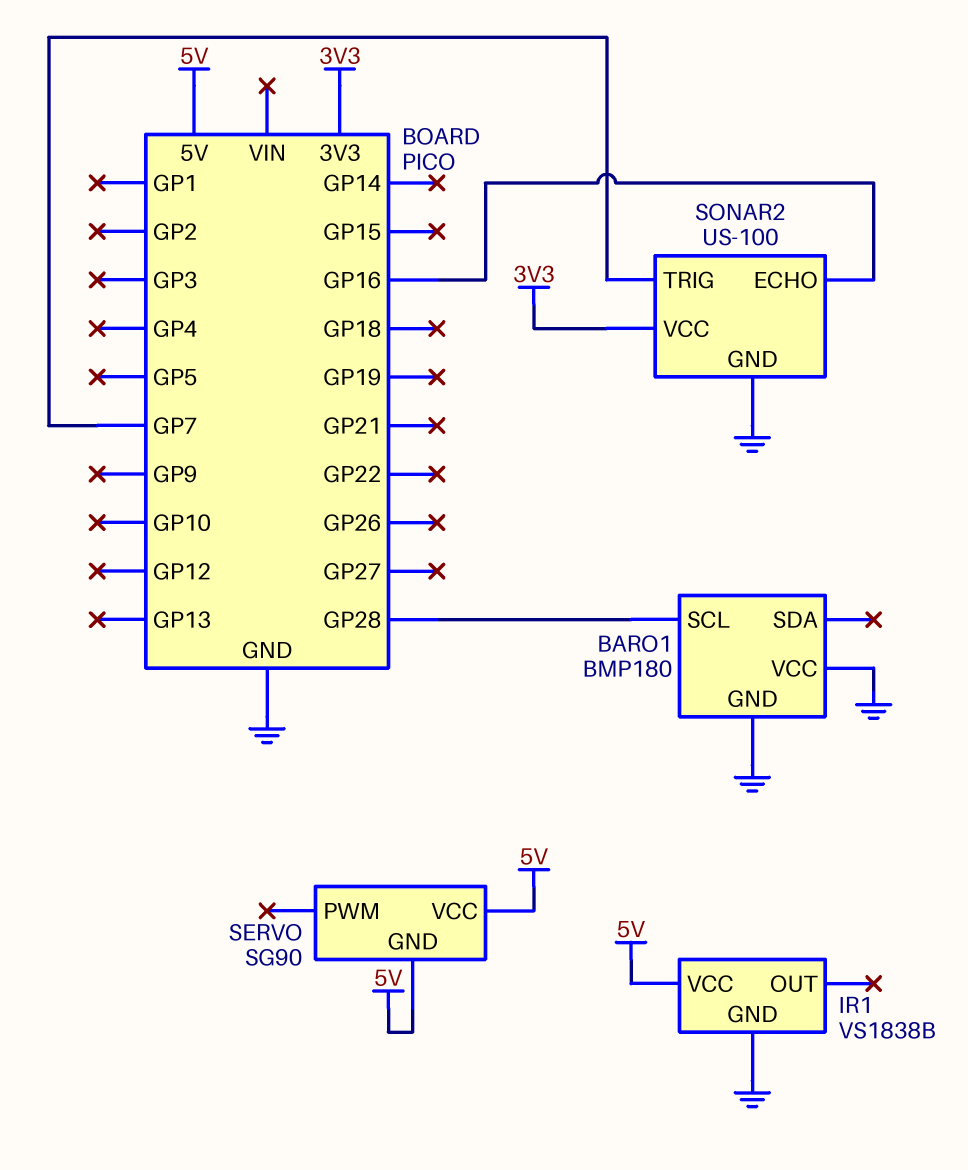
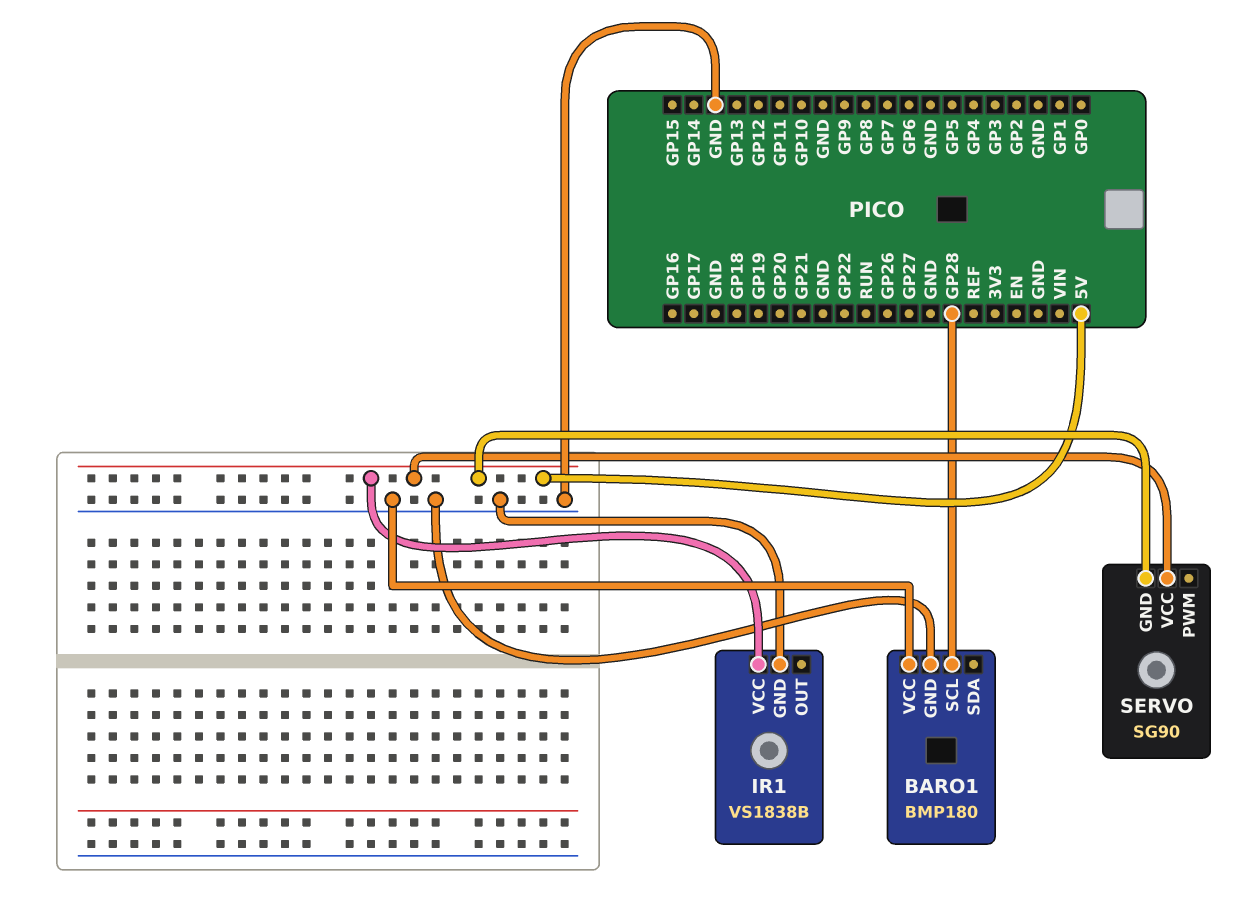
SONAR2: US-100 -> none
SONAR2 pin ECHO: GP16 -> none
SONAR2 pin GND: GND -> none
SONAR2 pin TRIG: GP7 -> none
SONAR2 pin VCC: 3V3 -> none

